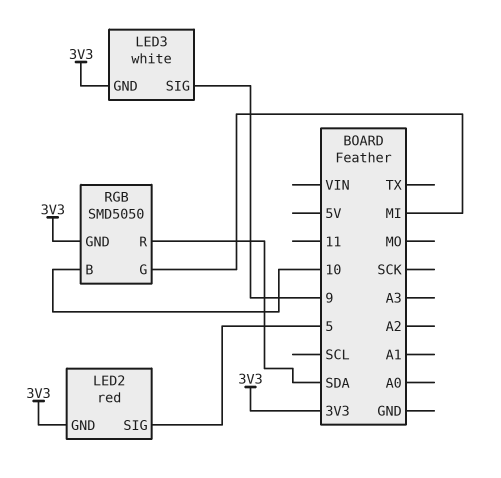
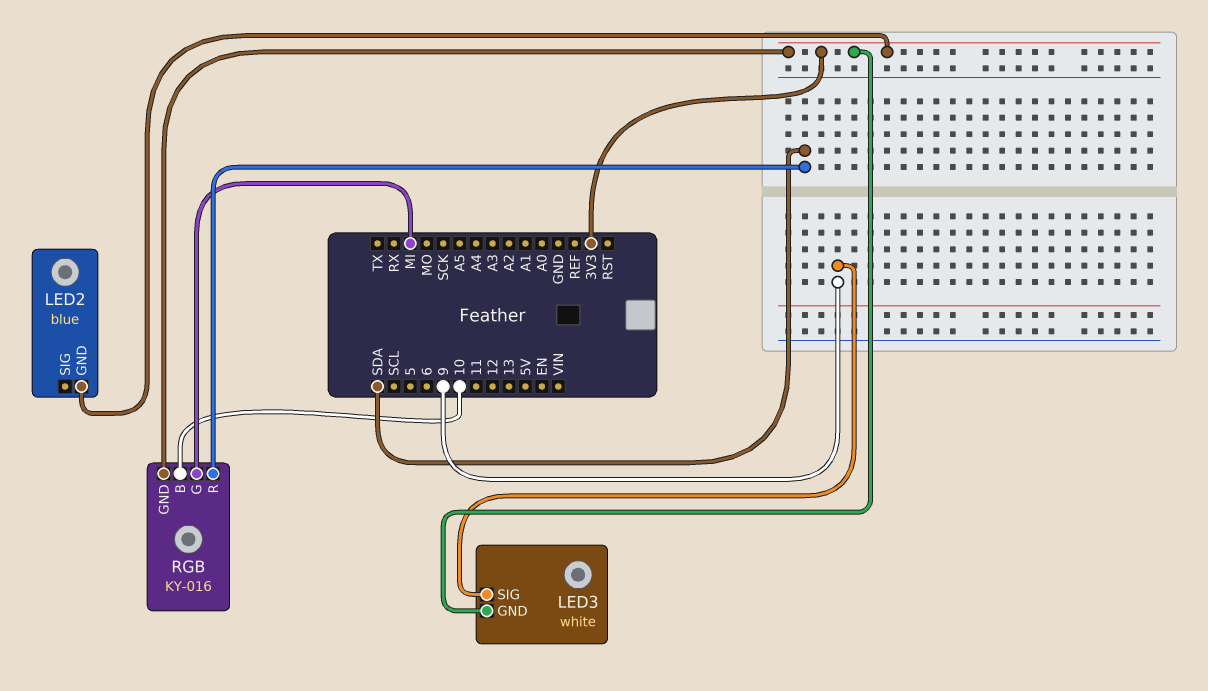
LED2: red -> blue
LED2 pin SIG: 5 -> none
RGB: SMD5050 -> KY-016

